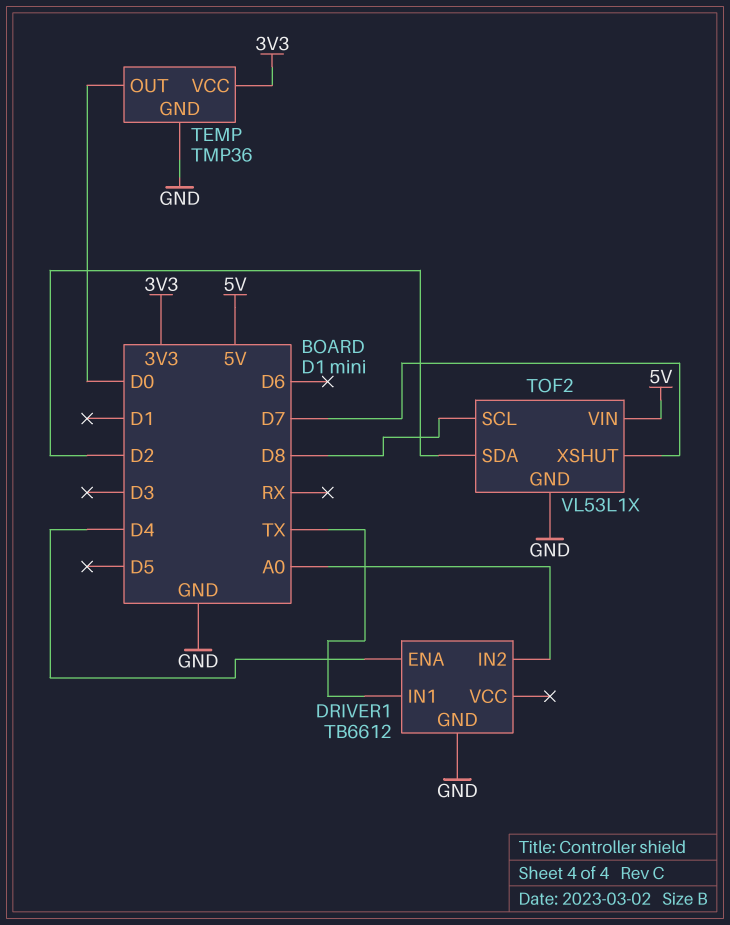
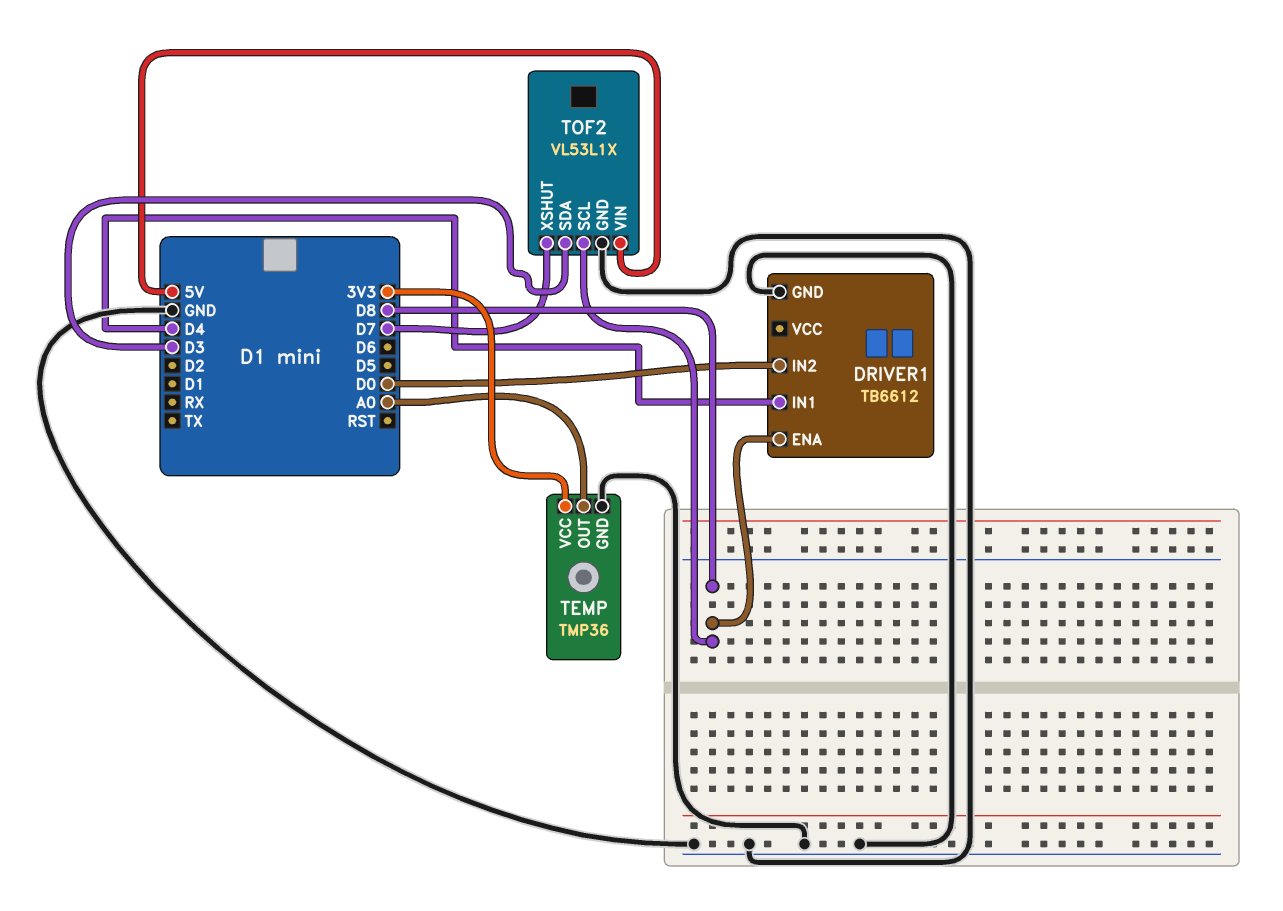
DRIVER1 pin ENA: D4 -> D8
DRIVER1 pin IN1: TX -> D4
DRIVER1 pin IN2: A0 -> D0
TEMP pin OUT: D0 -> A0
TOF2 pin SDA: D2 -> D3

